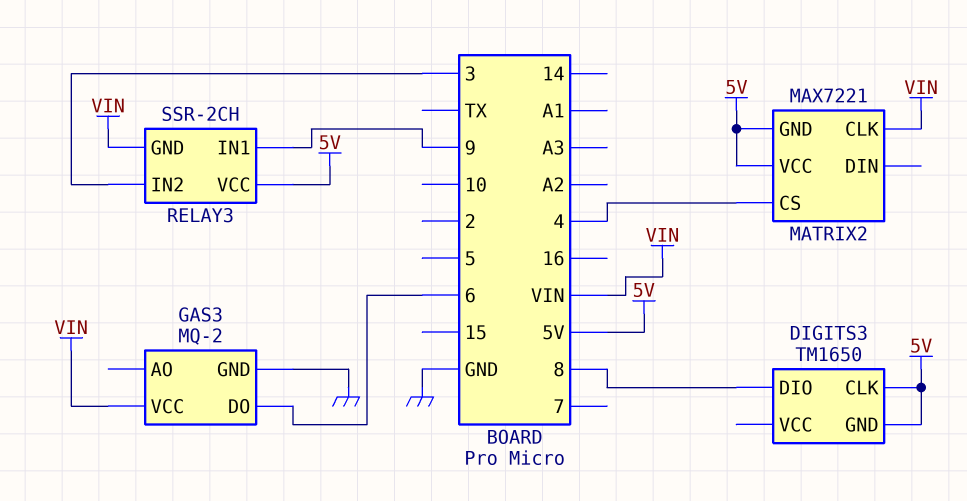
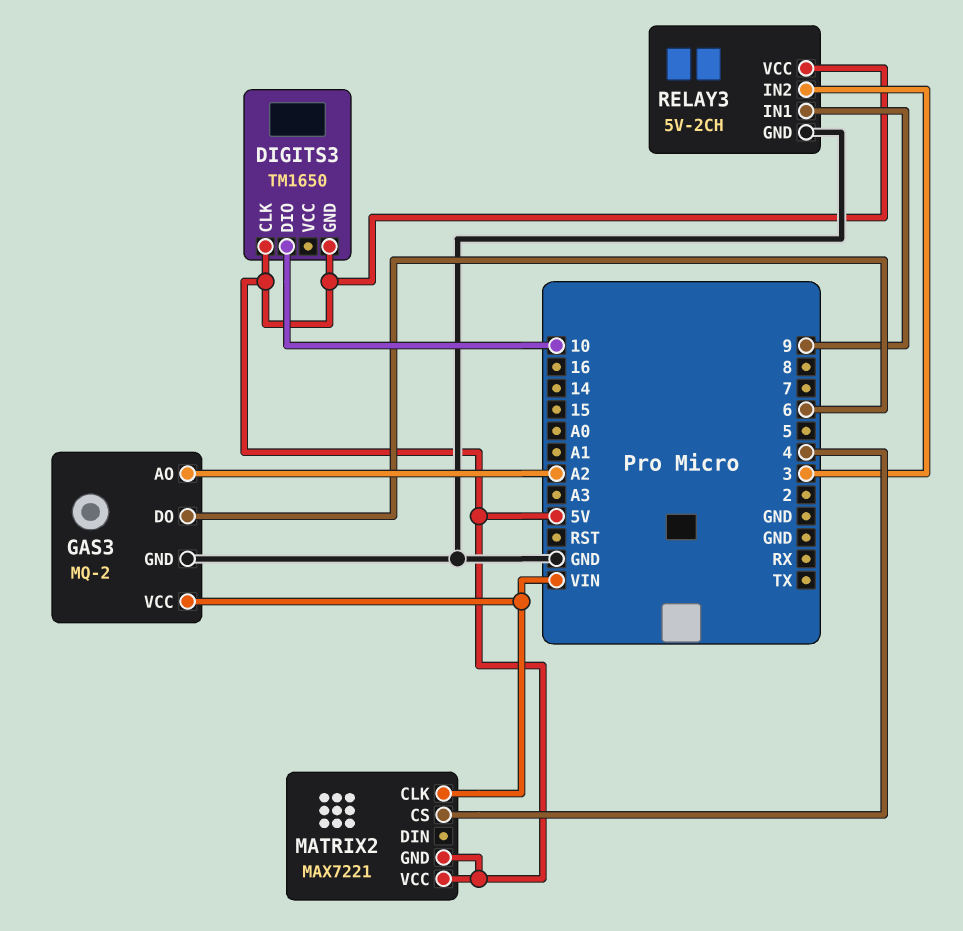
DIGITS3 pin DIO: 8 -> 10
GAS3 pin AO: none -> A2
RELAY3: SSR-2CH -> 5V-2CH
RELAY3 pin GND: VIN -> GND

